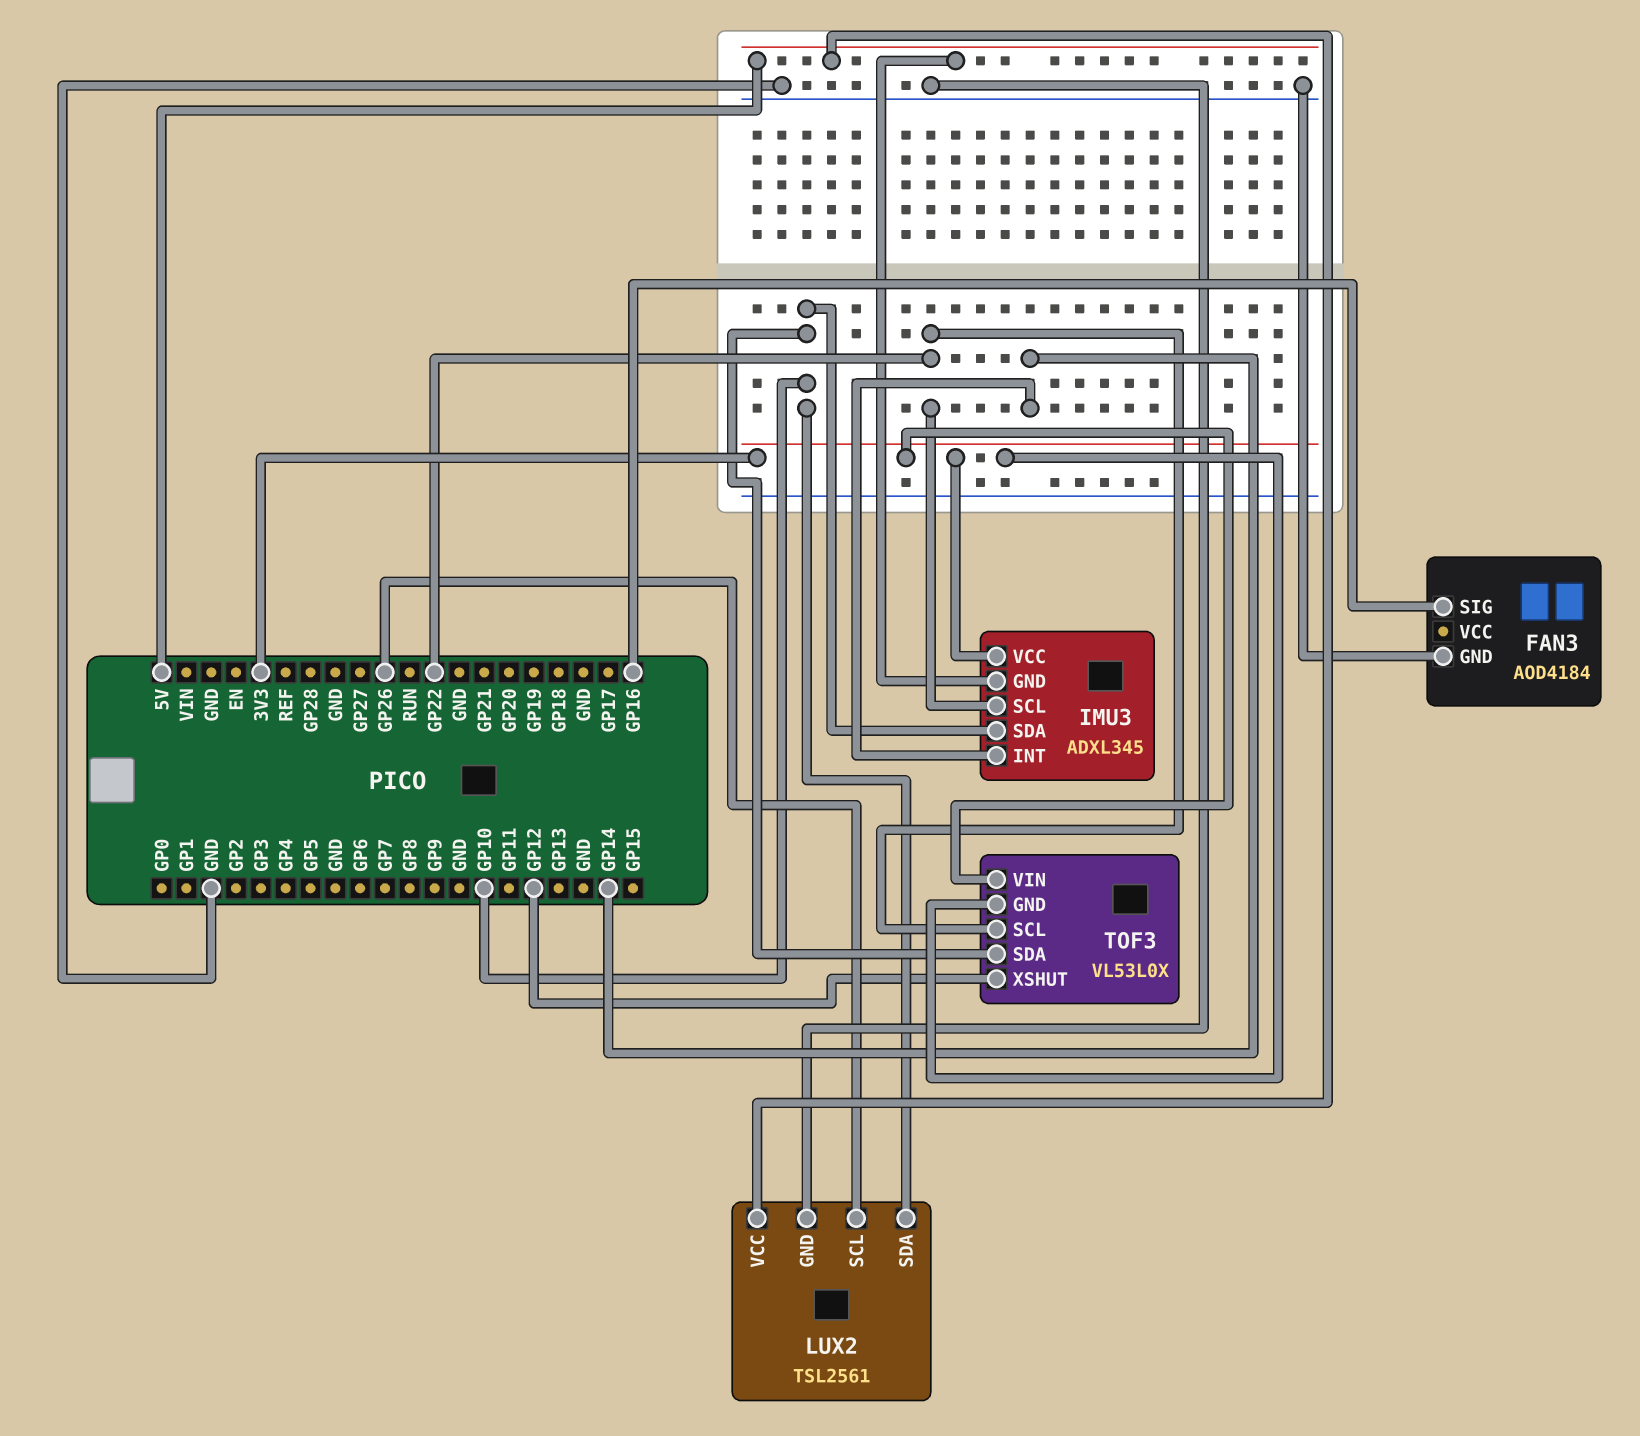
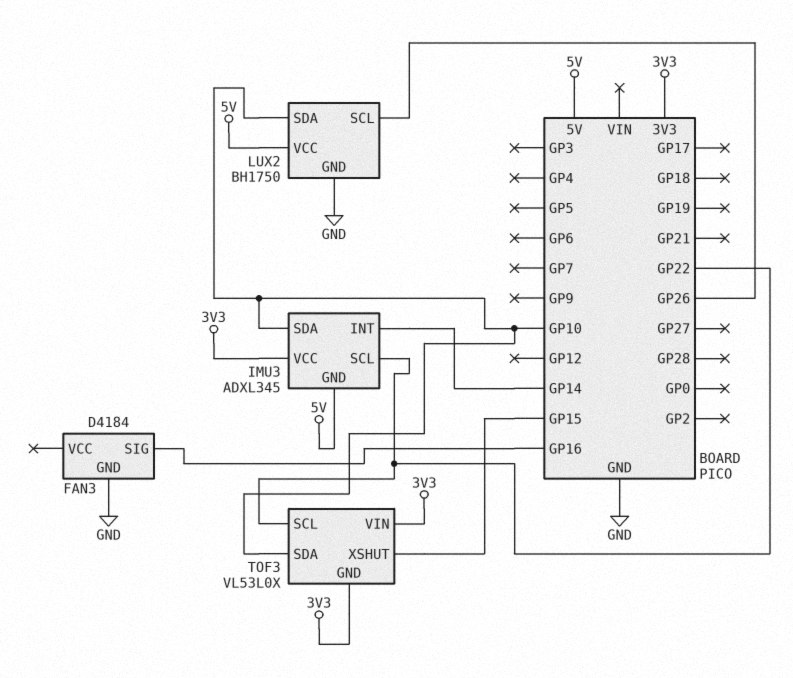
FAN3: AOD4184 -> D4184
LUX2: TSL2561 -> BH1750
TOF3 pin XSHUT: GP12 -> GP15

